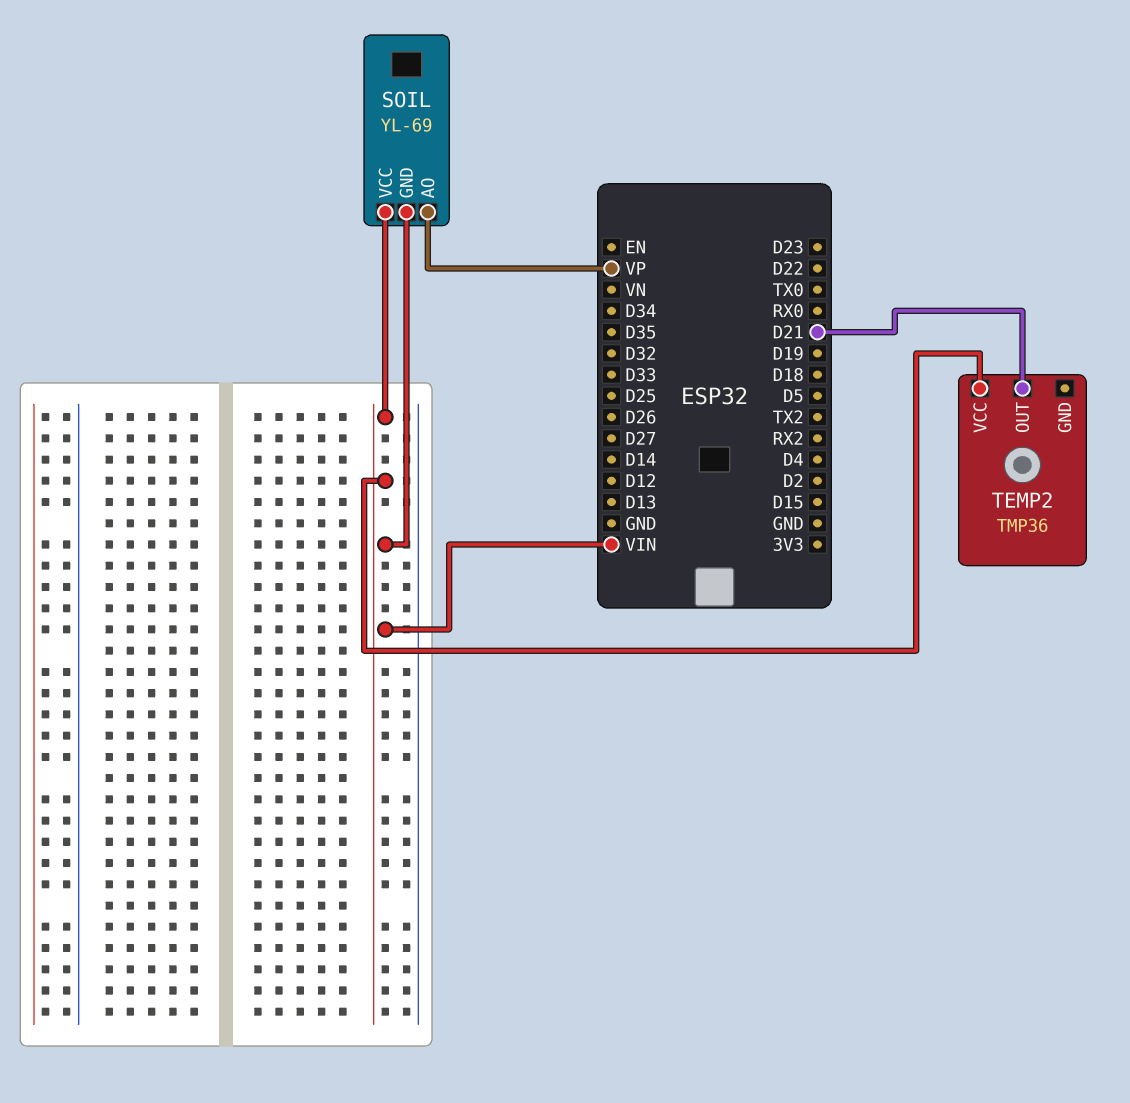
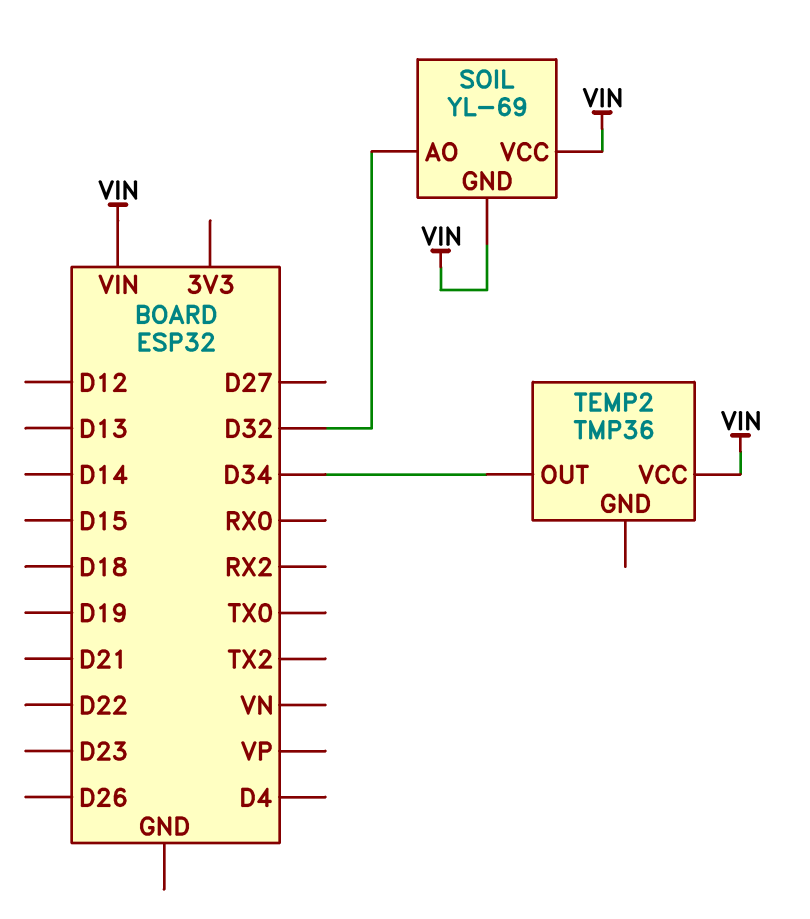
SOIL pin AO: VP -> D32
TEMP2 pin OUT: D21 -> D34

